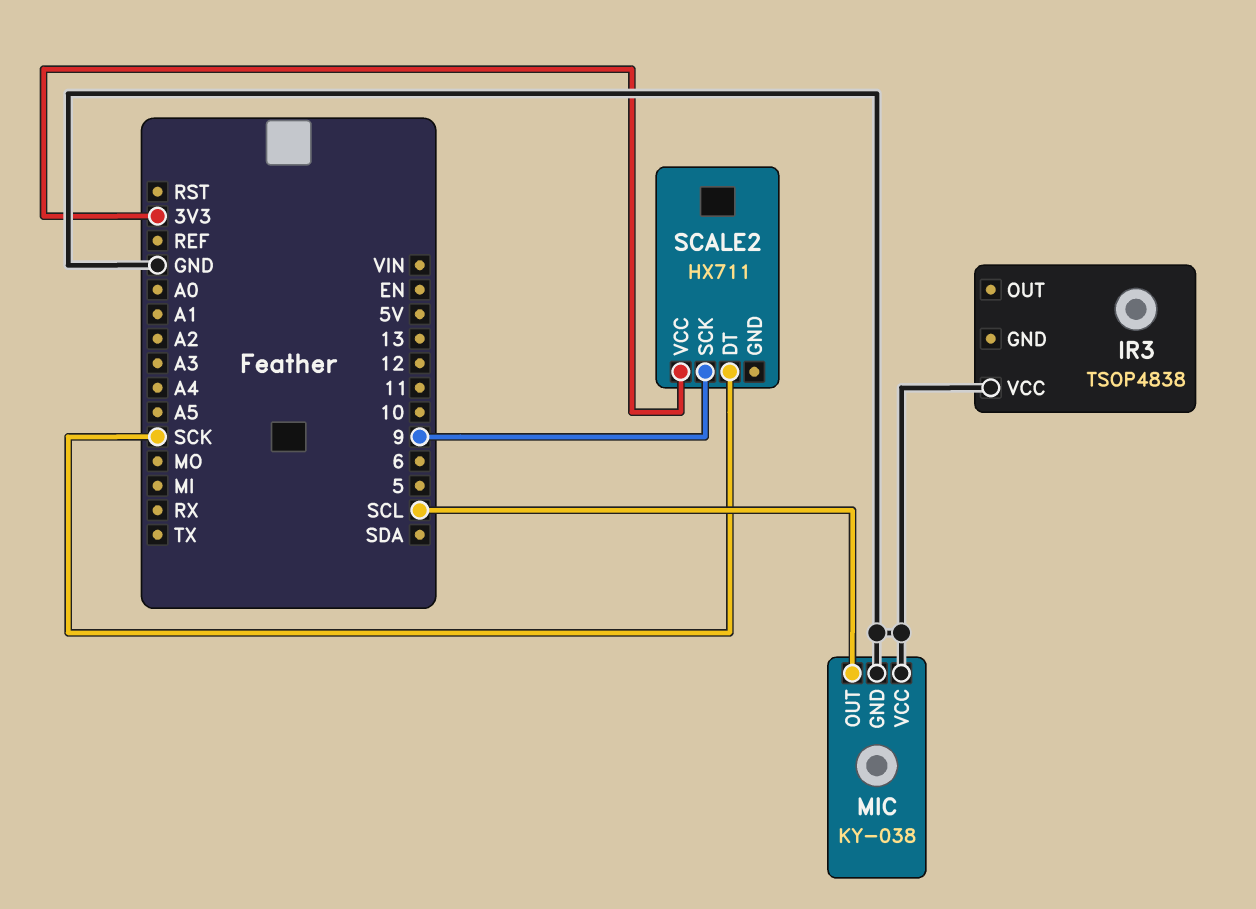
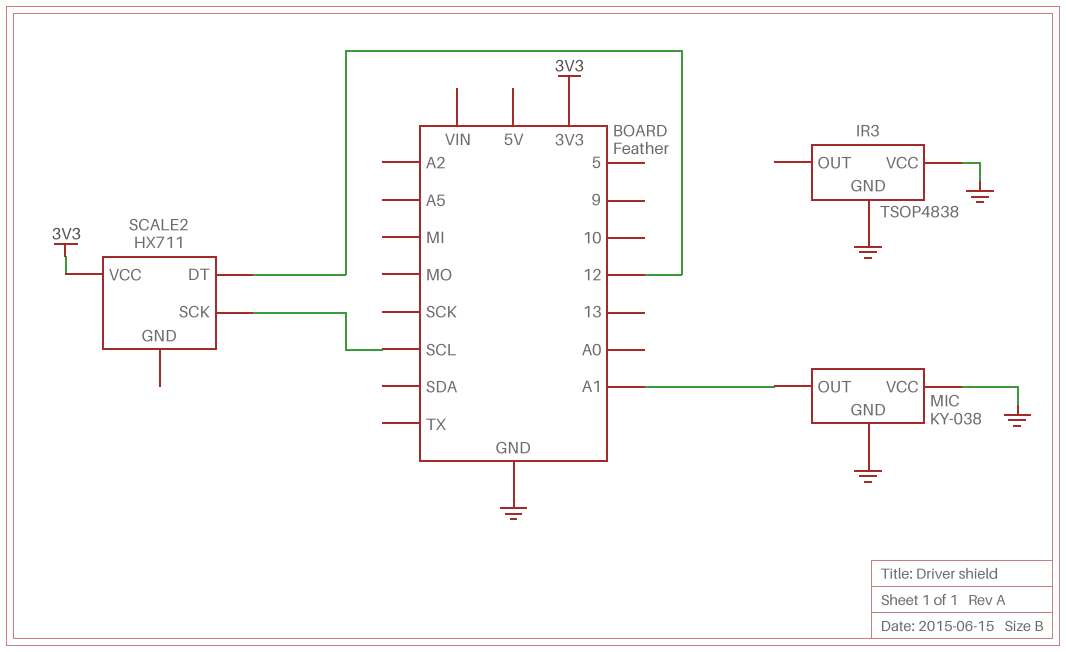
IR3 pin GND: none -> GND
MIC pin OUT: SCL -> A1
SCALE2 pin DT: SCK -> 12
SCALE2 pin SCK: 9 -> SCL

